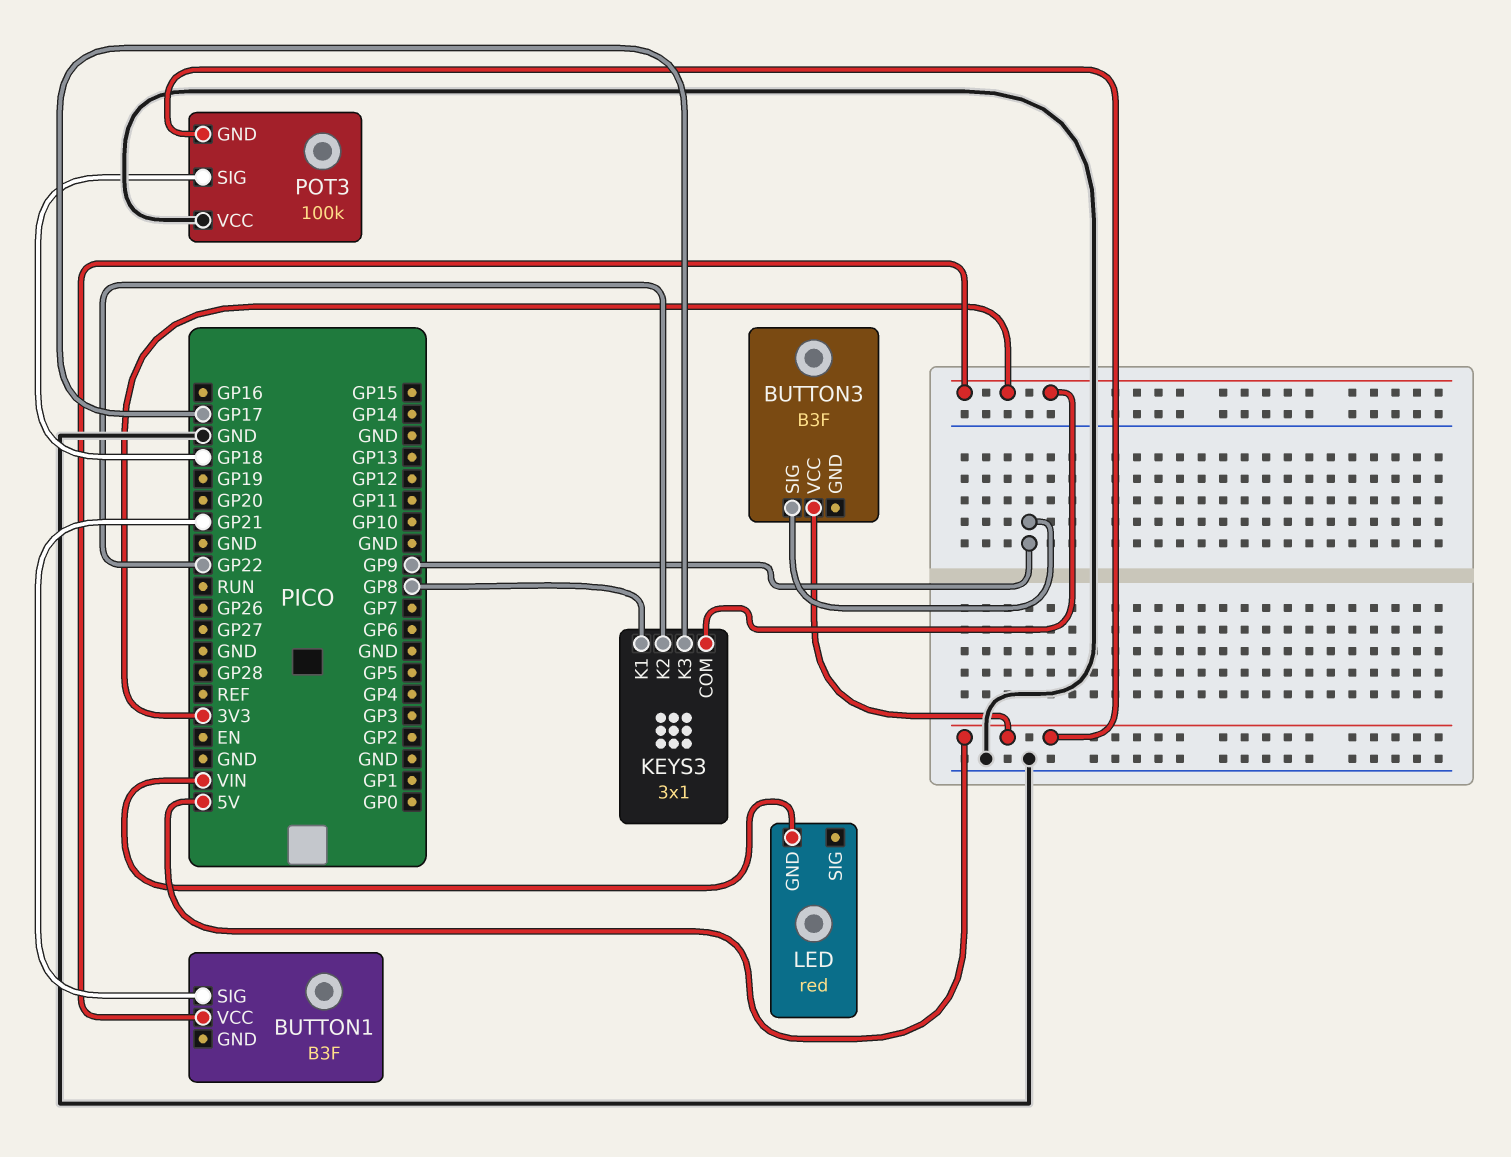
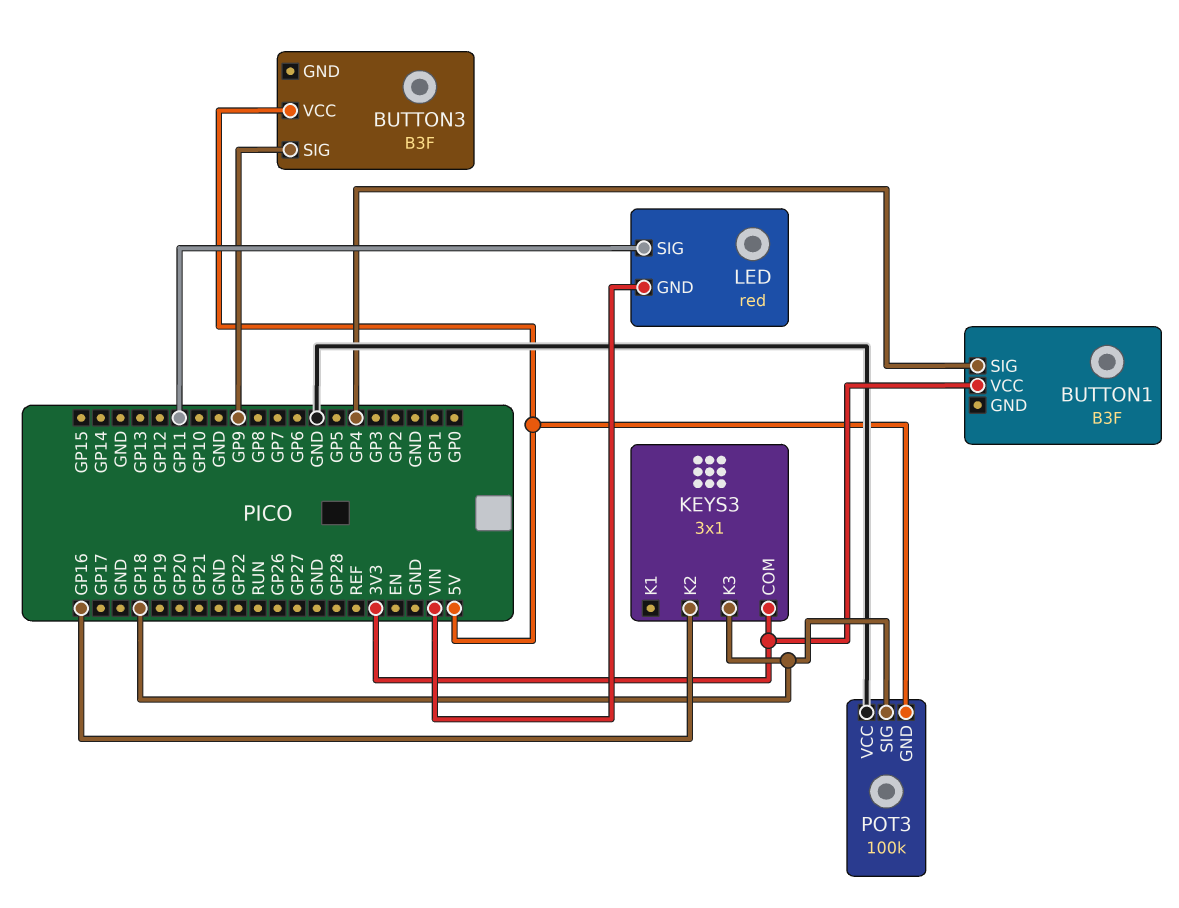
BUTTON1 pin SIG: GP21 -> GP4
KEYS3 pin K1: GP8 -> none
KEYS3 pin K2: GP22 -> GP16
KEYS3 pin K3: GP17 -> GP18
LED pin SIG: none -> GP11

